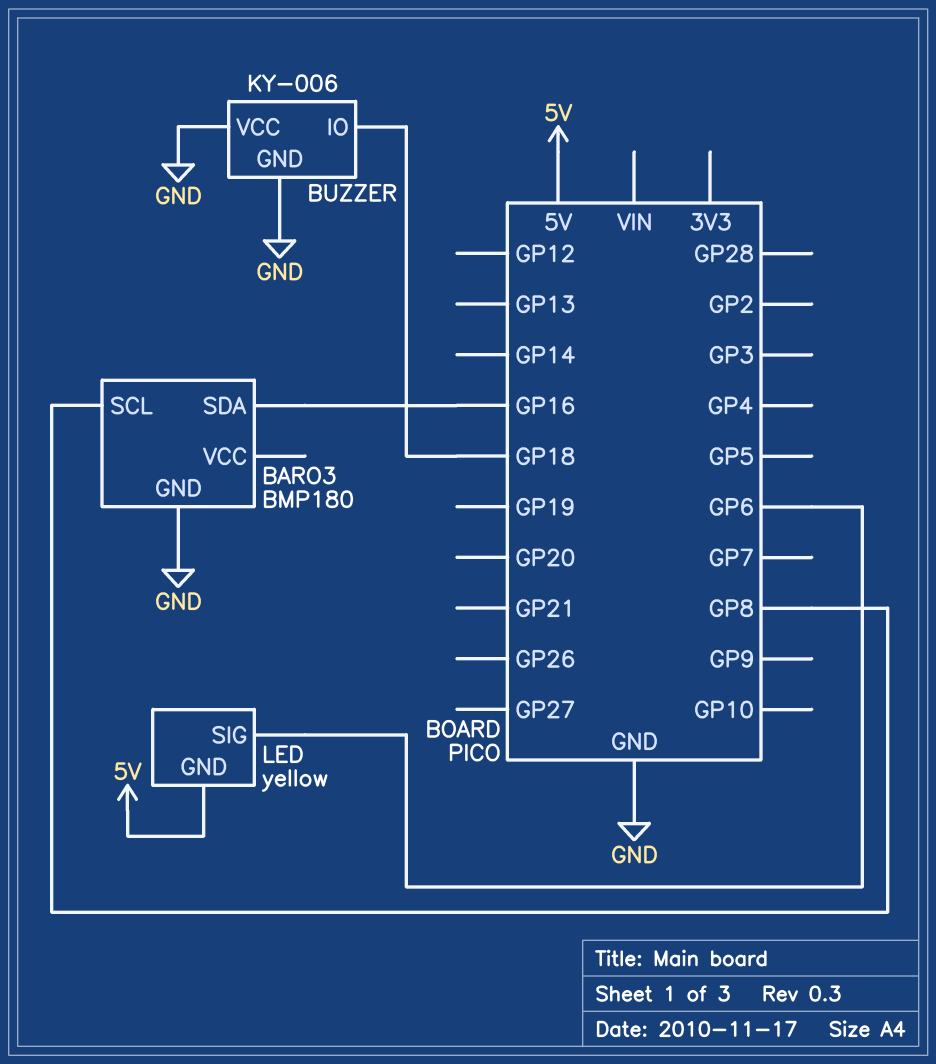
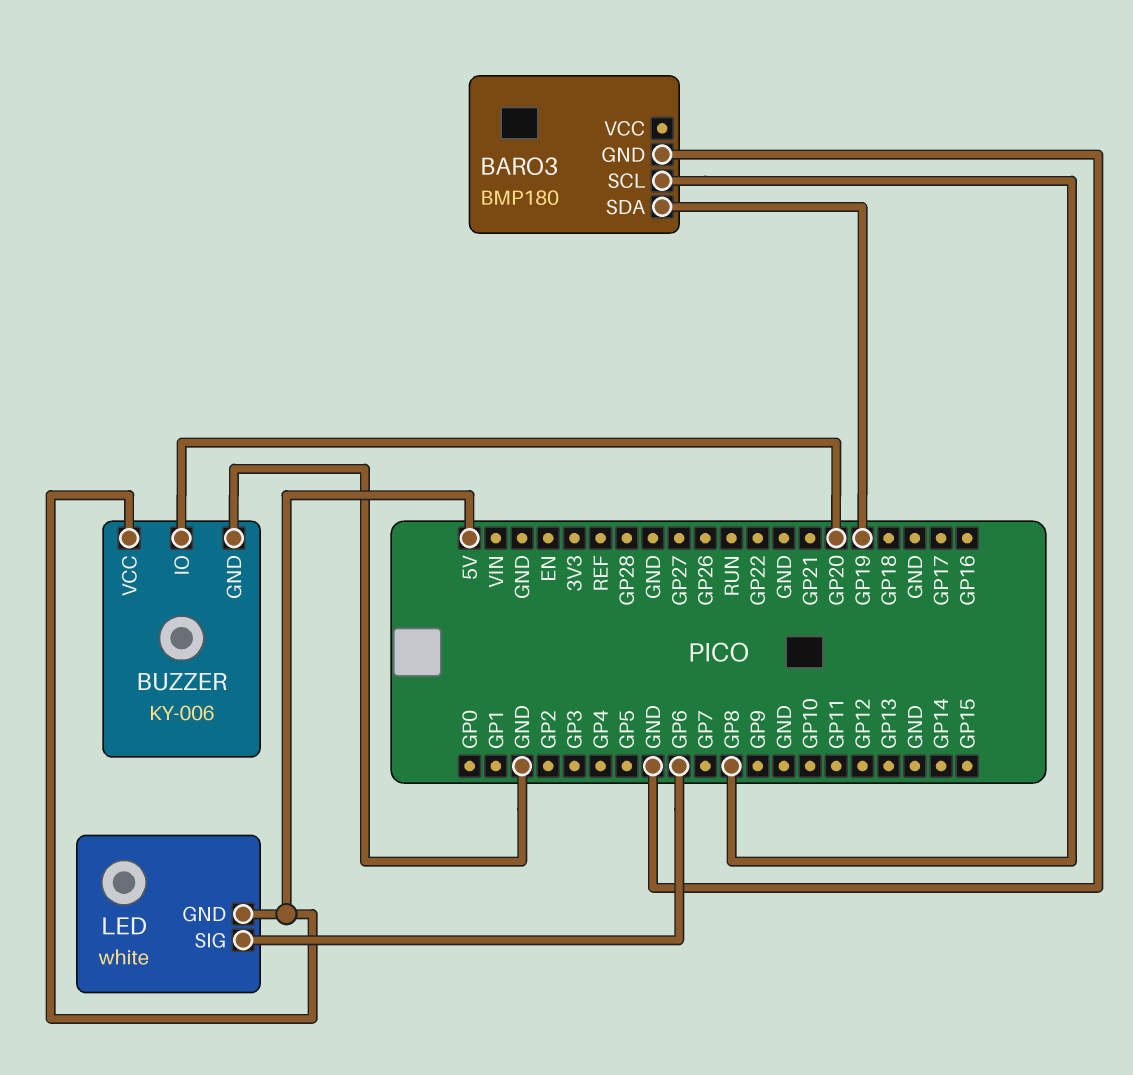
BARO3 pin SDA: GP16 -> GP19
BUZZER pin IO: GP18 -> GP20
BUZZER pin VCC: GND -> 5V
LED: yellow -> white

